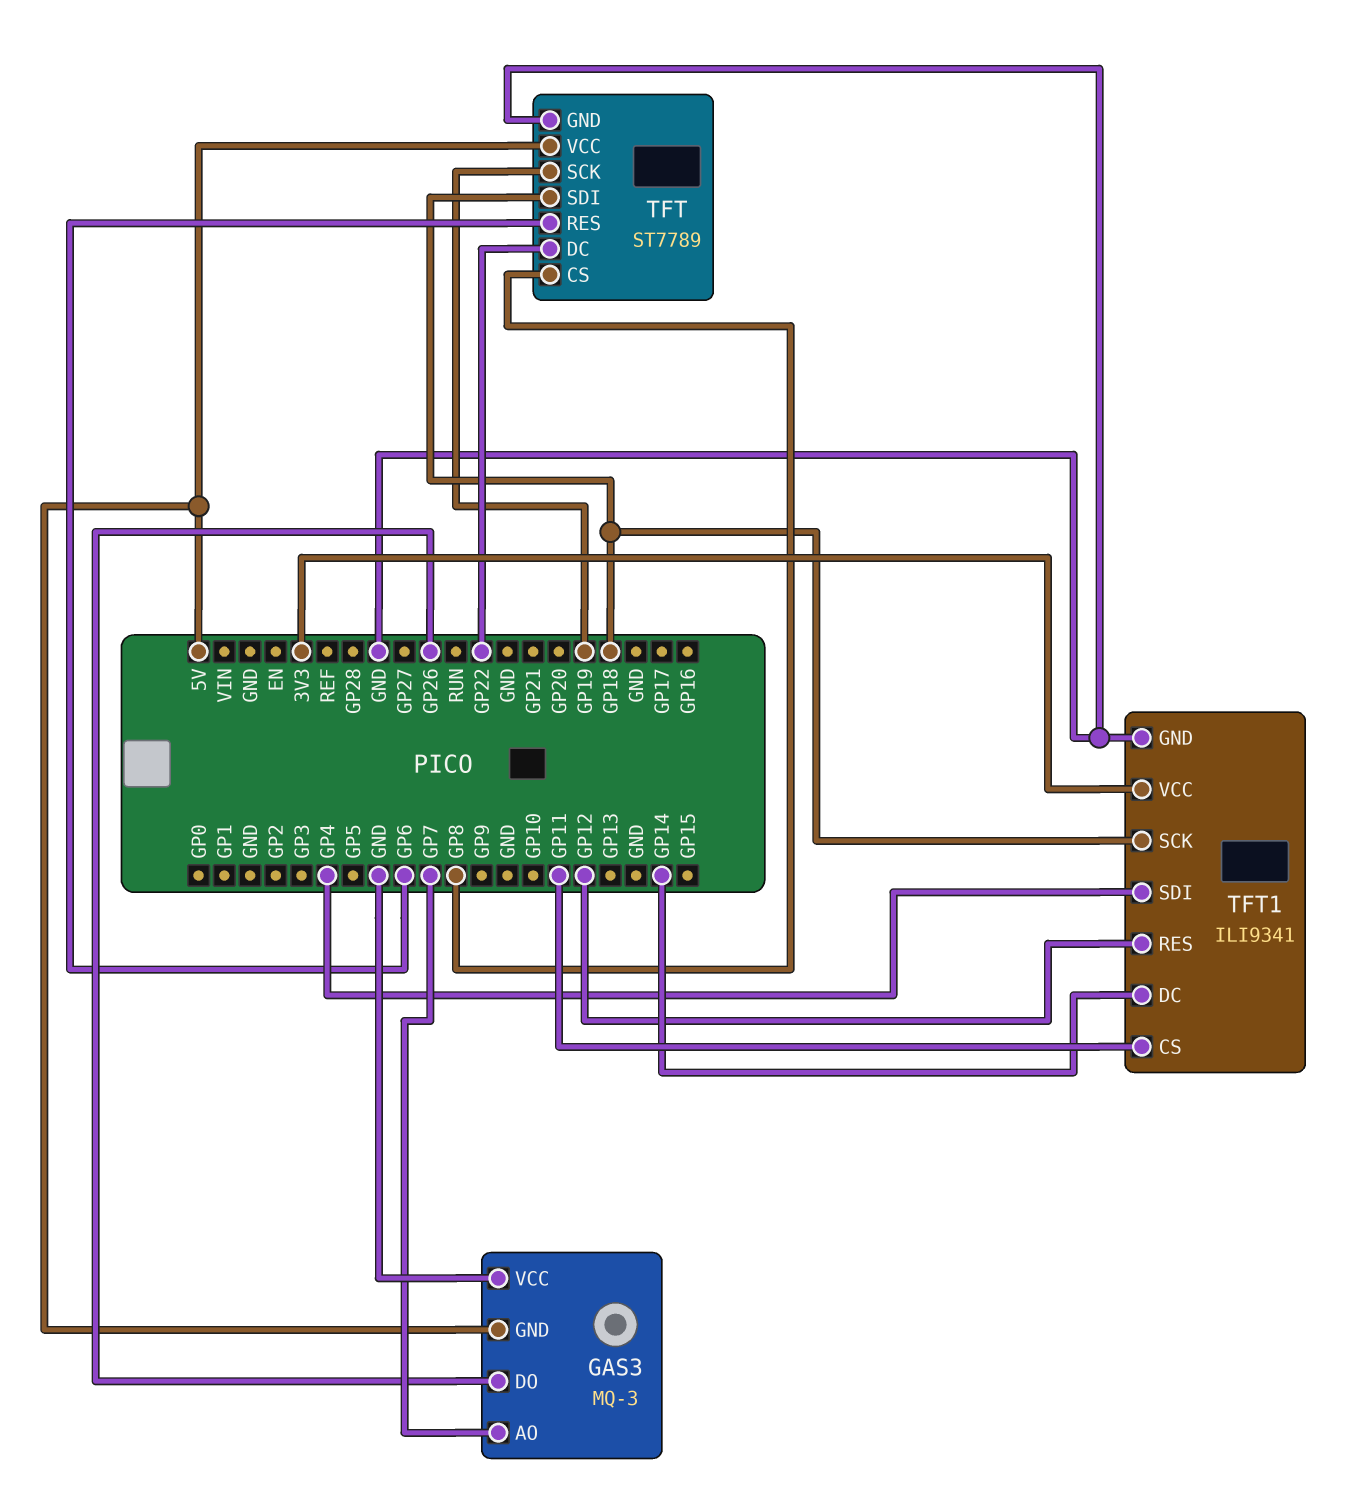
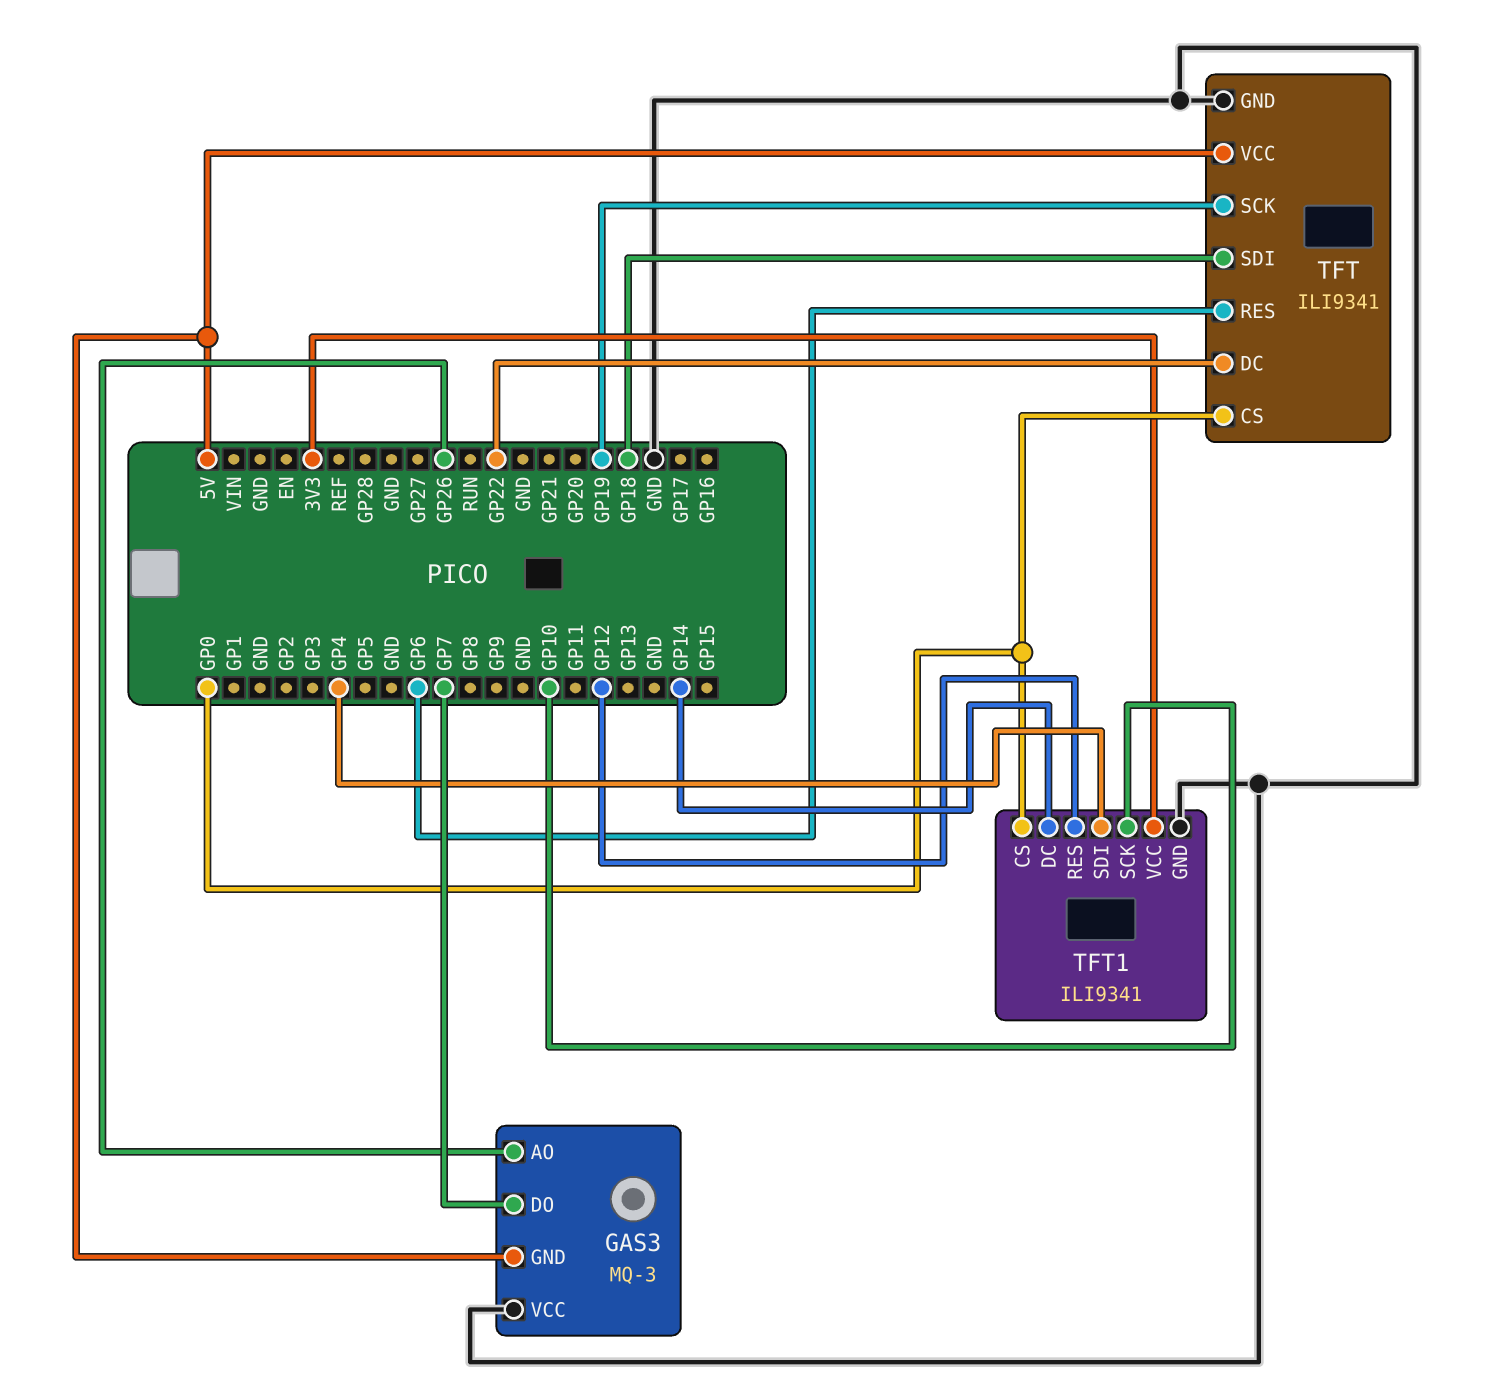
GAS3 pin AO: GP7 -> GP26
GAS3 pin DO: GP26 -> GP7
TFT: ST7789 -> ILI9341
TFT pin CS: GP8 -> GP0
TFT1 pin CS: GP11 -> GP0
TFT1 pin SCK: GP18 -> GP10

